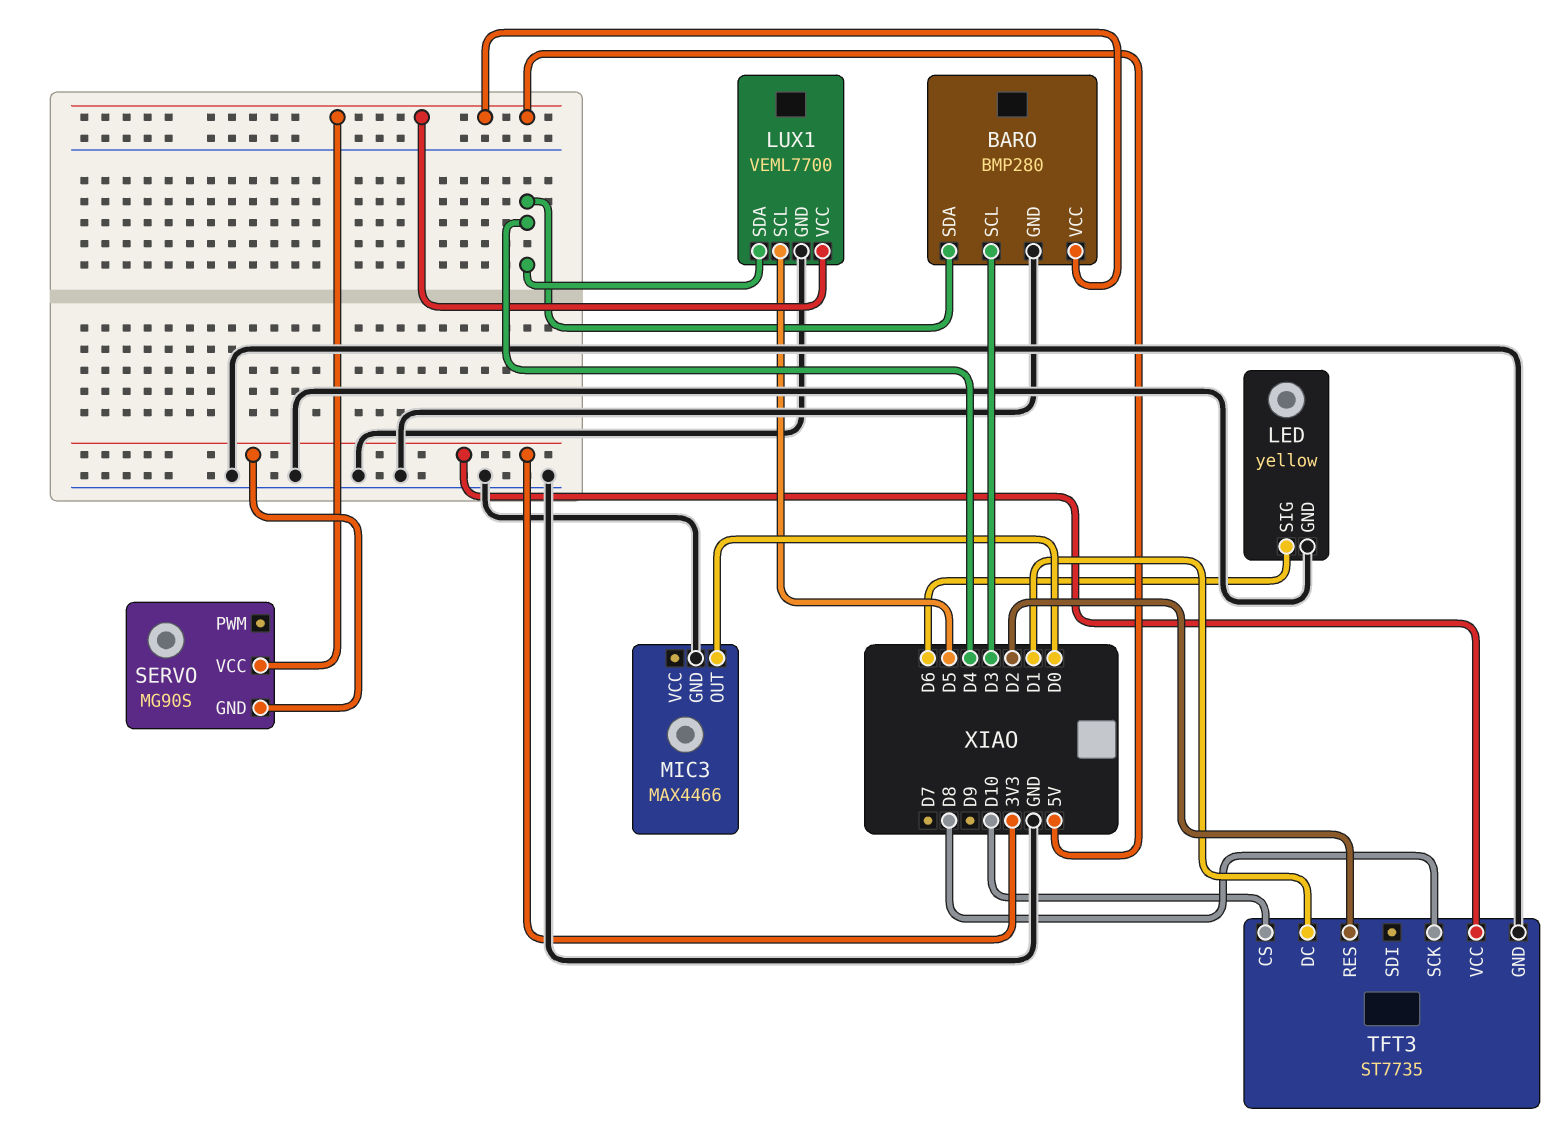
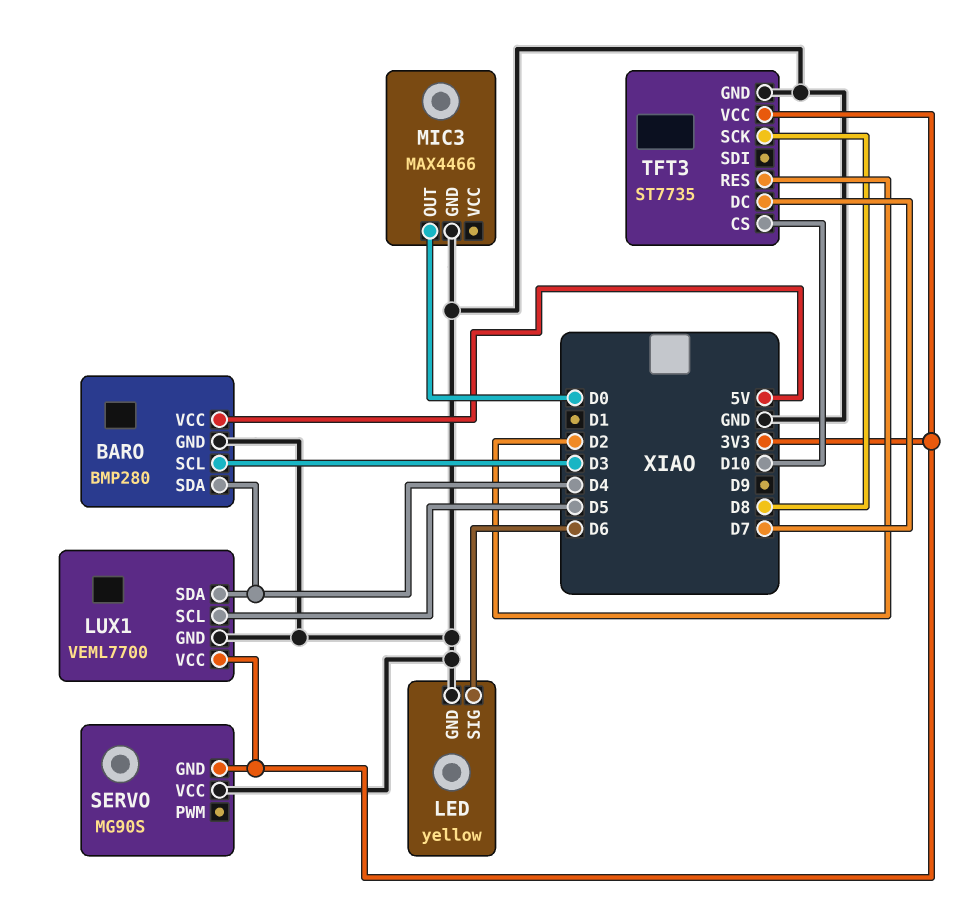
LUX1 pin VCC: 5V -> 3V3
SERVO pin VCC: 5V -> GND
TFT3 pin DC: D1 -> D7

